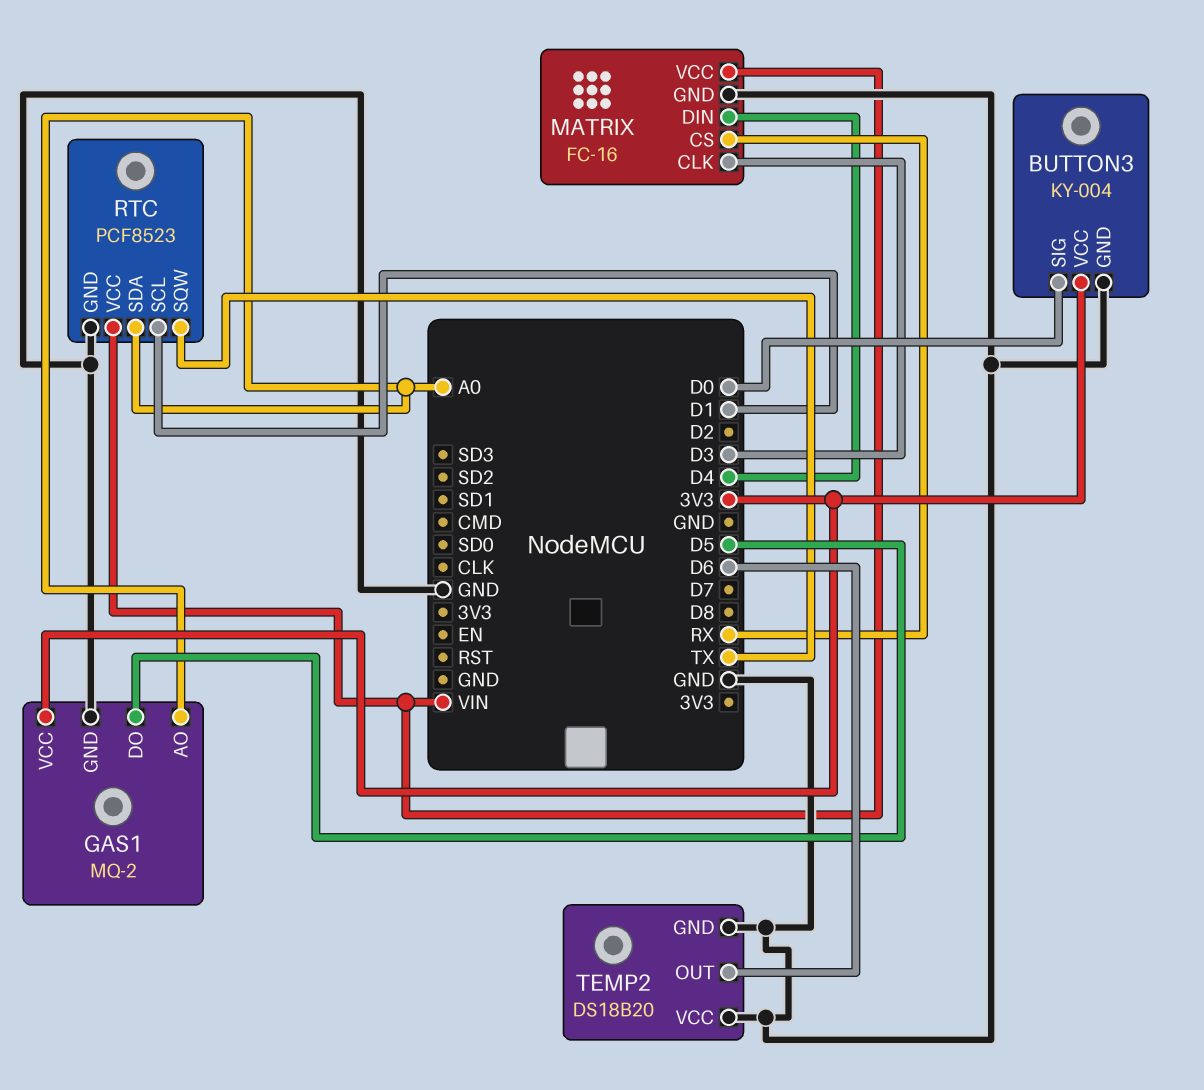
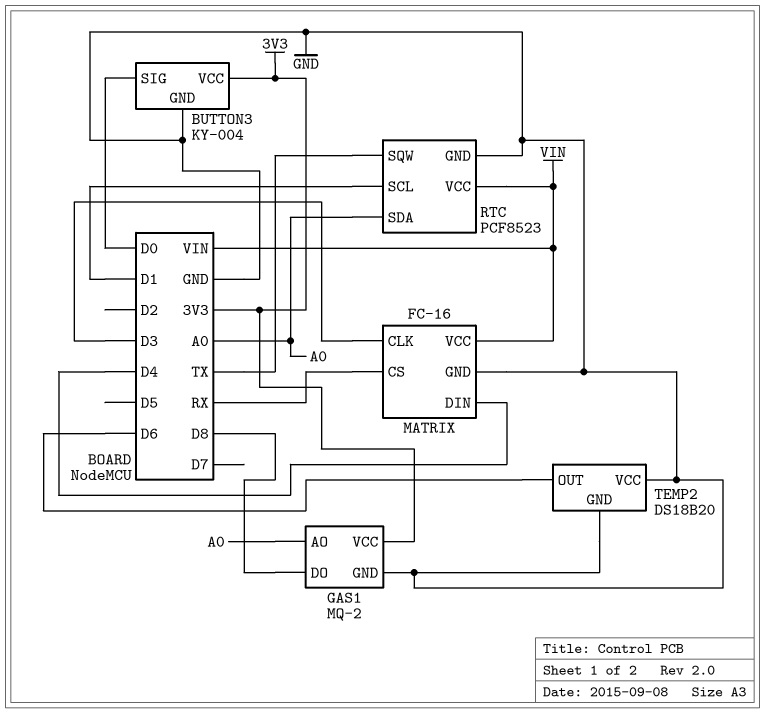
GAS1 pin DO: D5 -> D8

